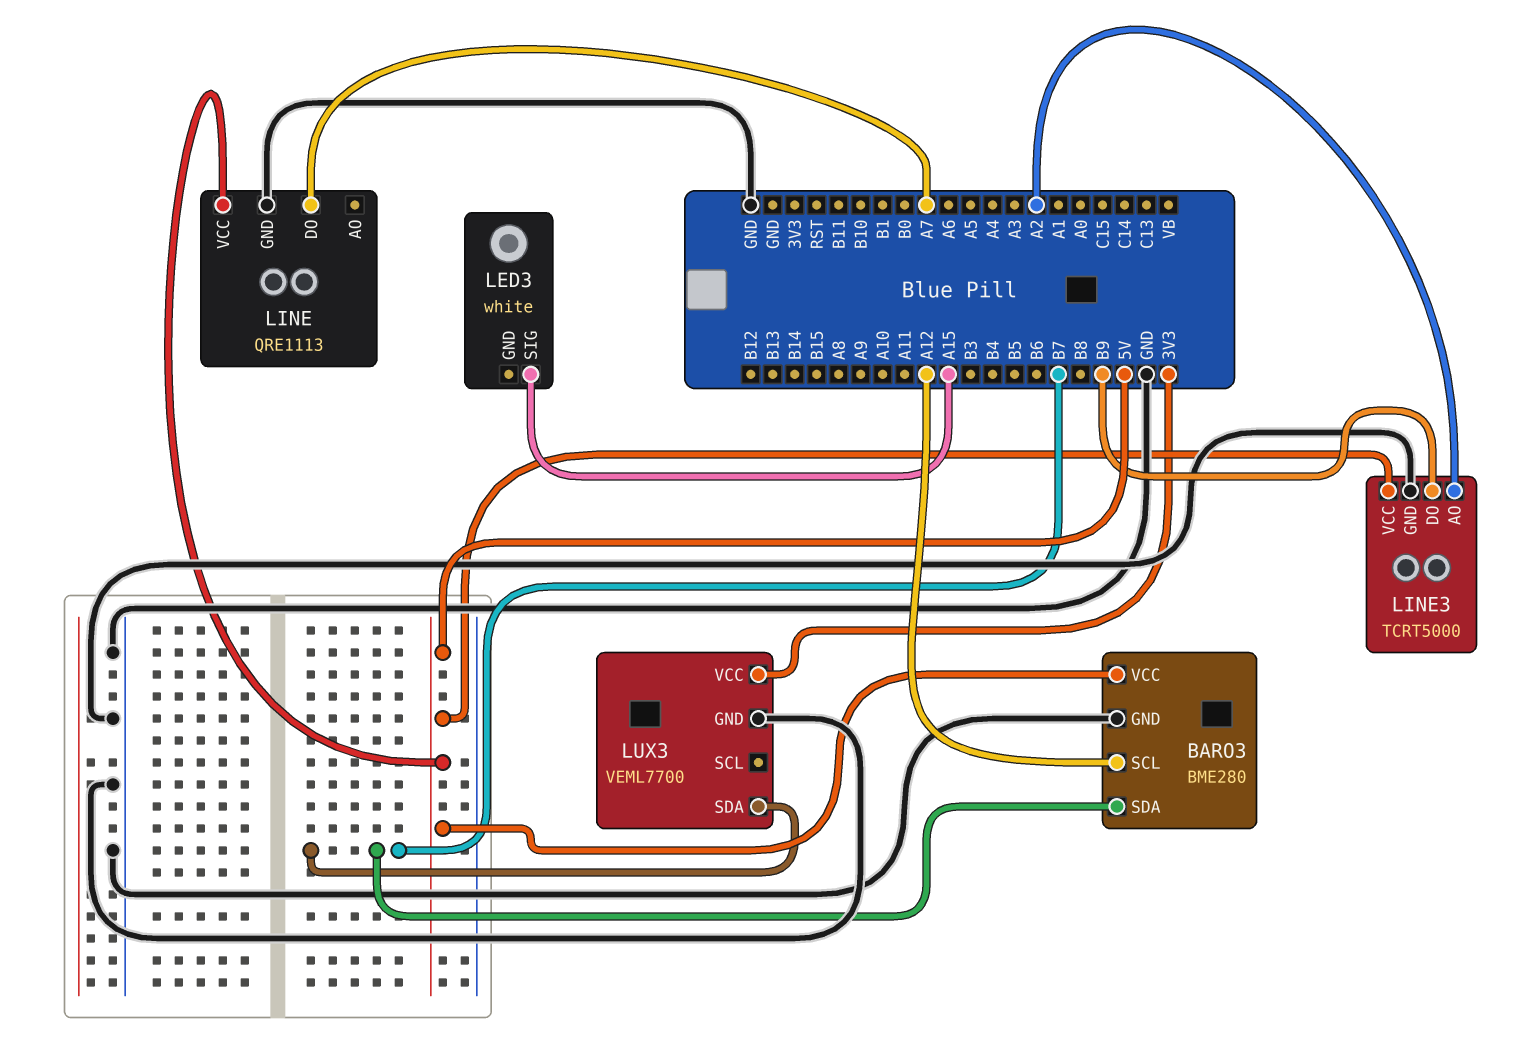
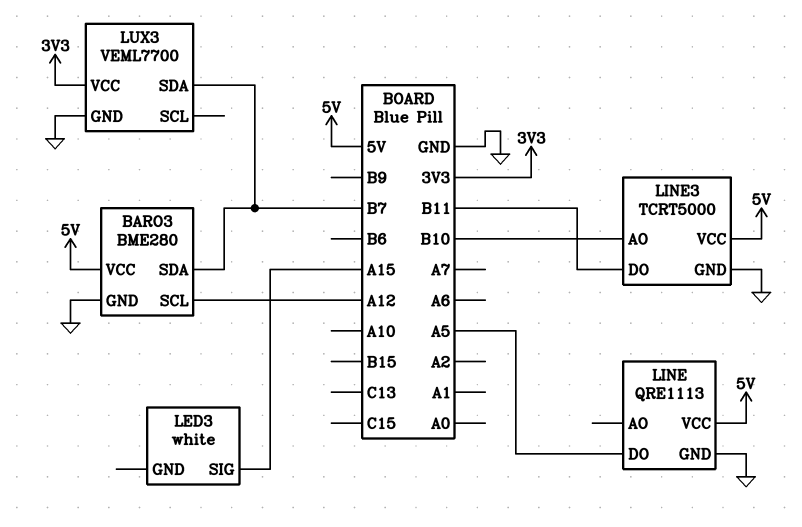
LINE pin DO: A7 -> A5
LINE3 pin AO: A2 -> B10
LINE3 pin DO: B9 -> B11

